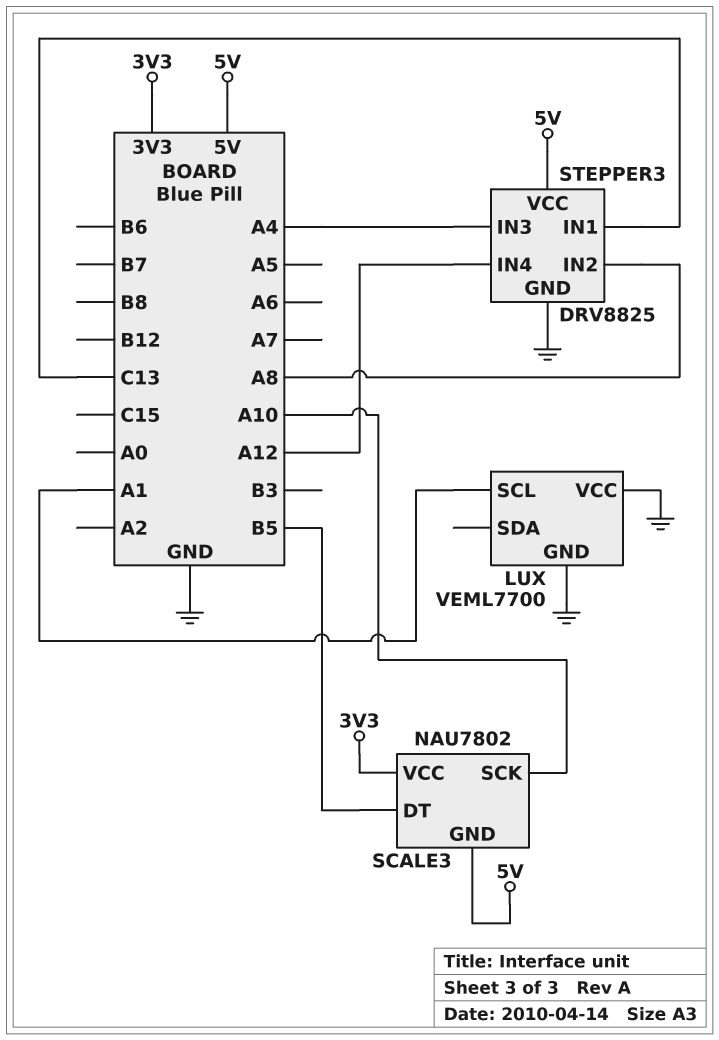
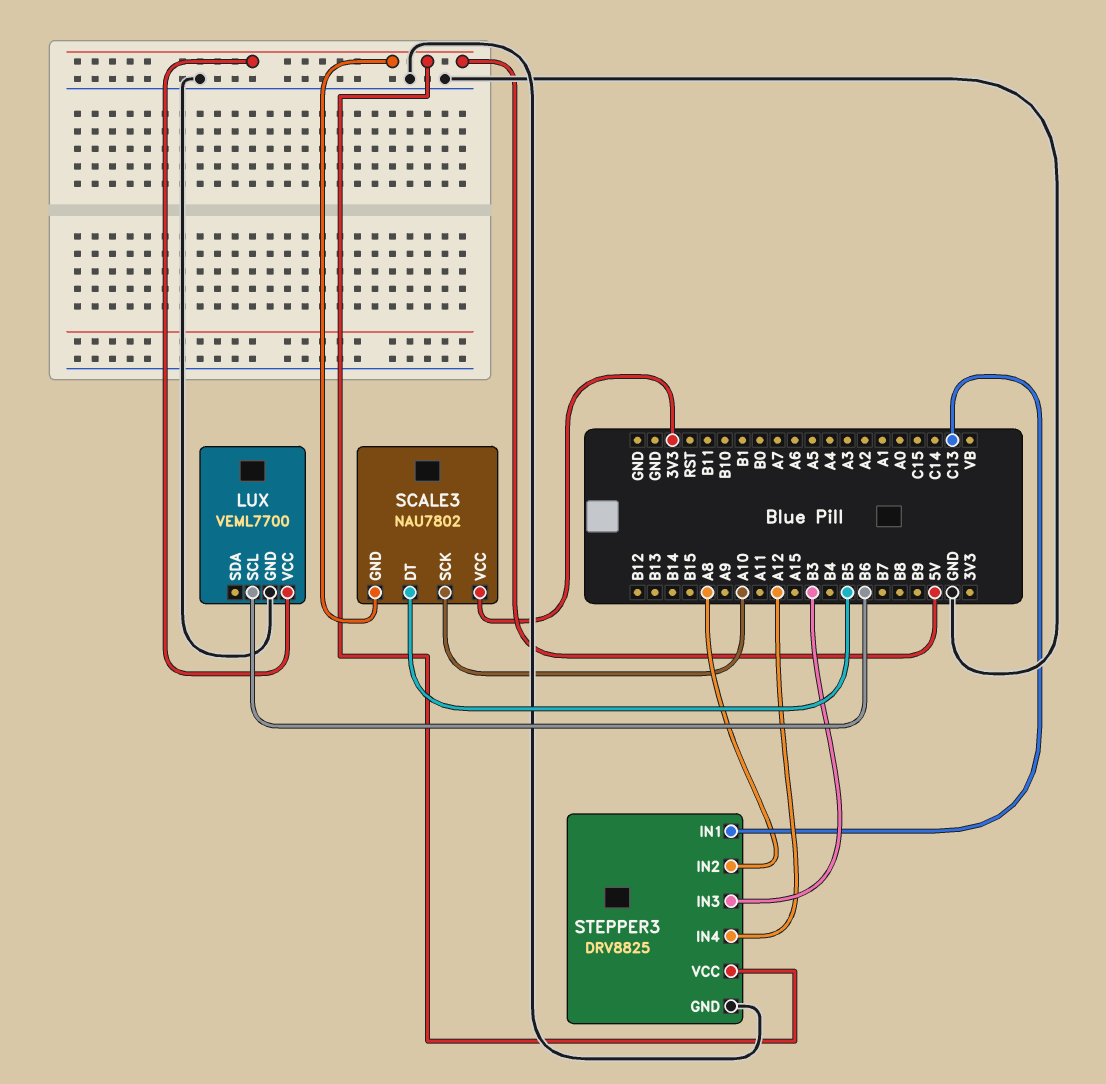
LUX pin SCL: A1 -> B6
LUX pin VCC: GND -> 5V
STEPPER3 pin IN3: A4 -> B3

